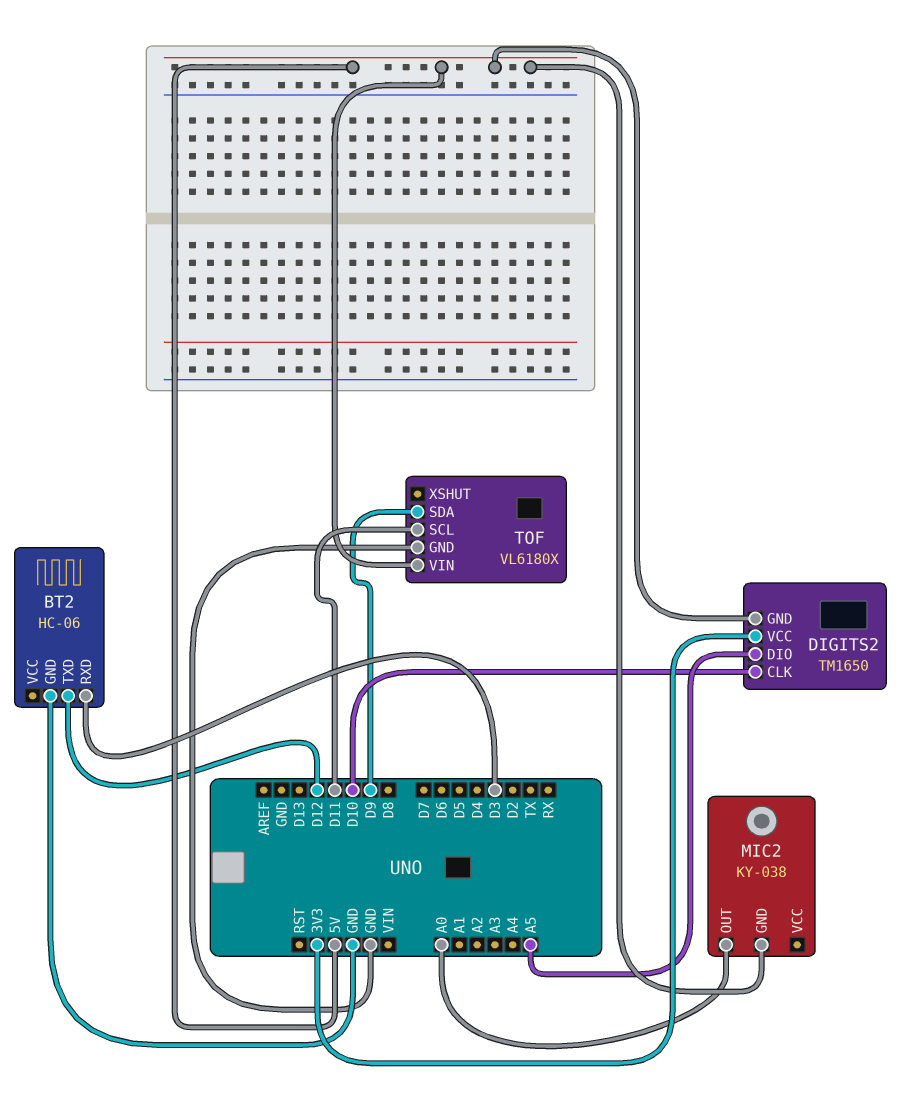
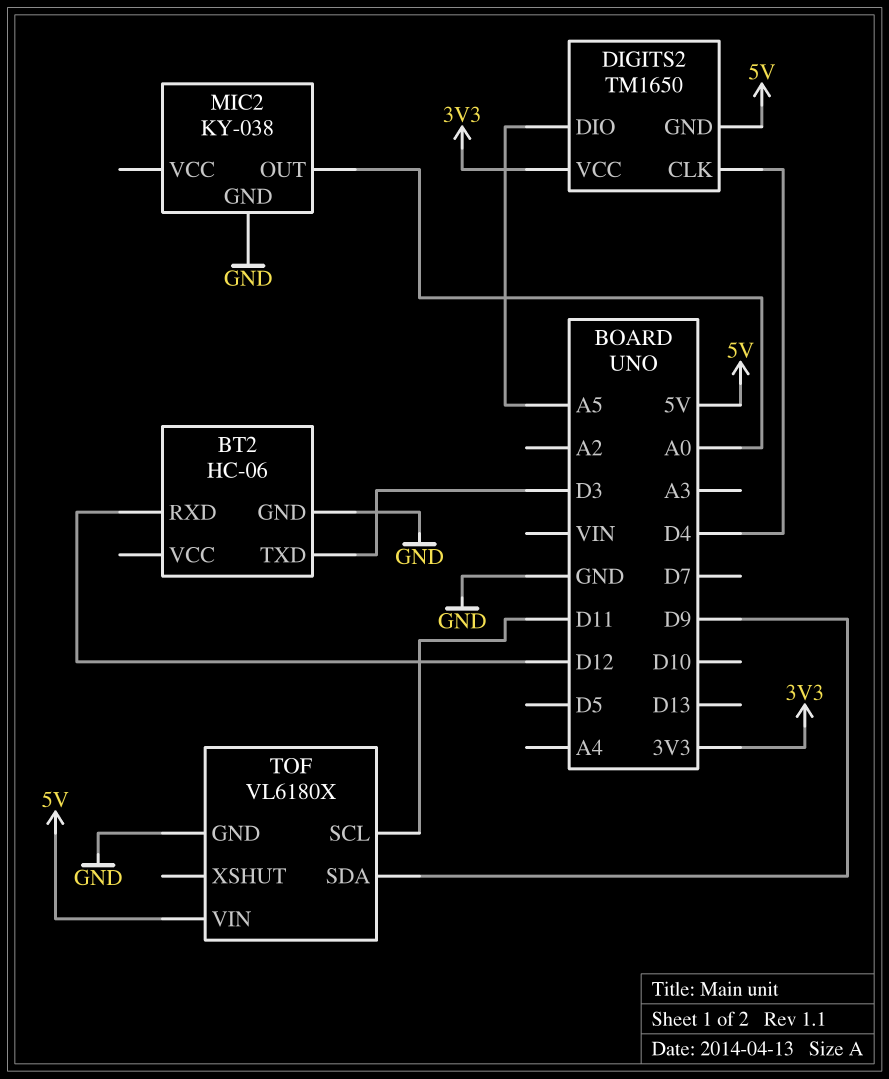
BT2 pin RXD: D3 -> D12
BT2 pin TXD: D12 -> D3
DIGITS2 pin CLK: D10 -> D4
MIC2 pin GND: 5V -> GND

